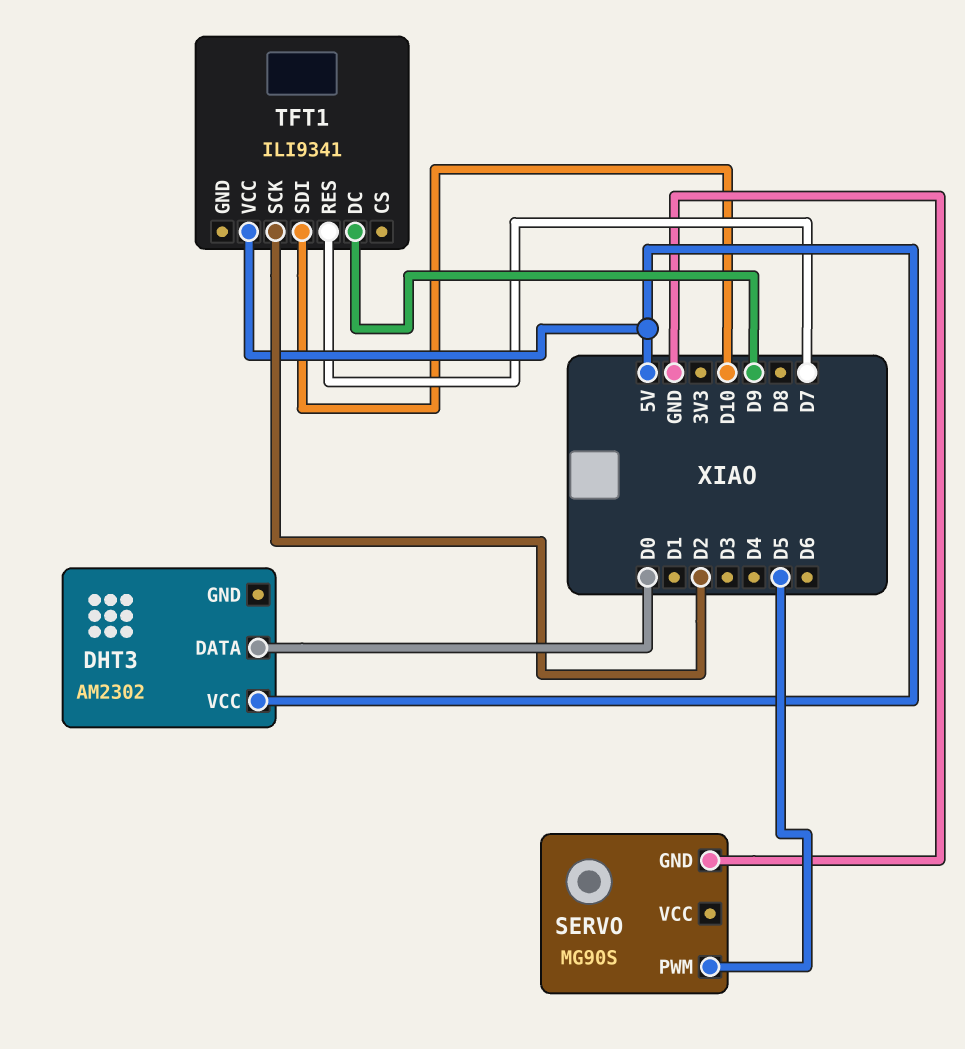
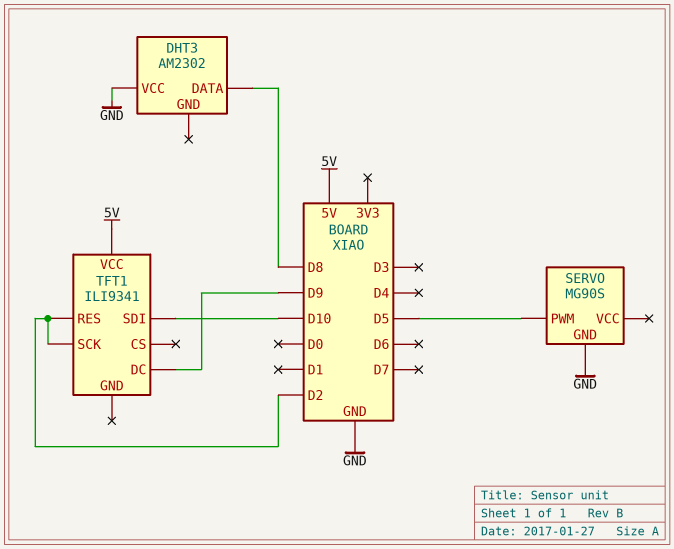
DHT3 pin DATA: D0 -> D8
DHT3 pin VCC: 5V -> GND
TFT1 pin RES: D7 -> D2

